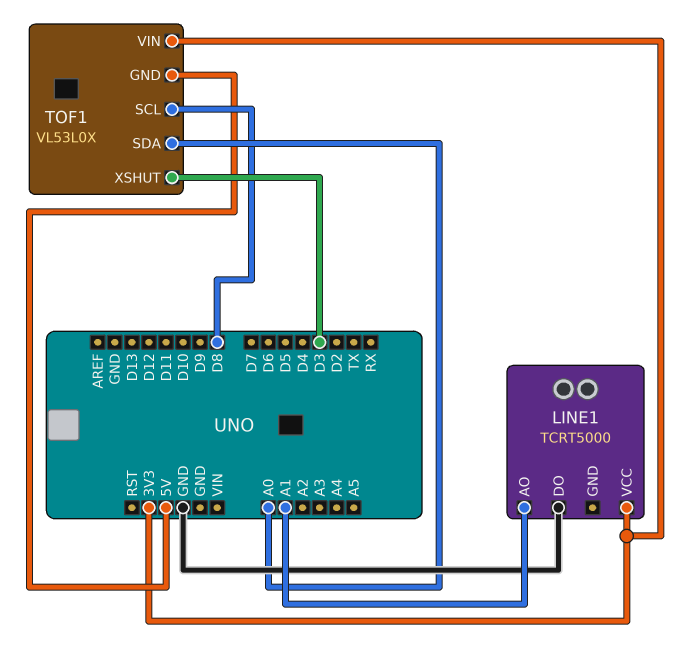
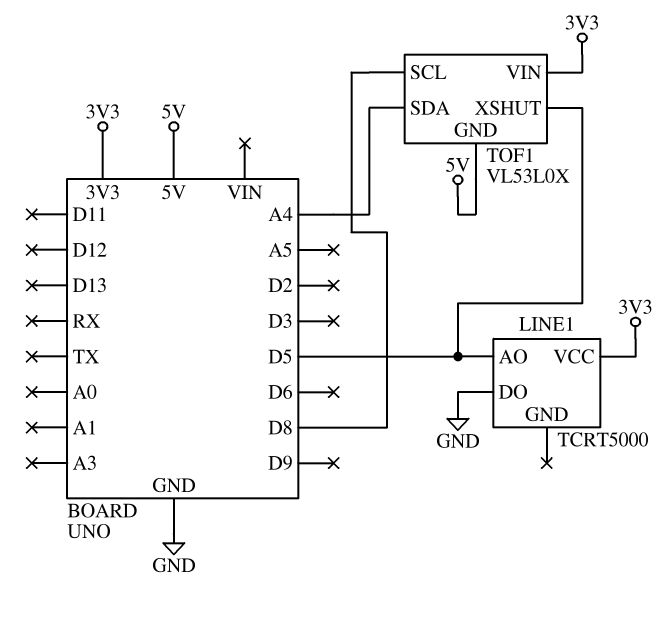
LINE1 pin AO: A1 -> D5
TOF1 pin SDA: A0 -> A4
TOF1 pin XSHUT: D3 -> D5

